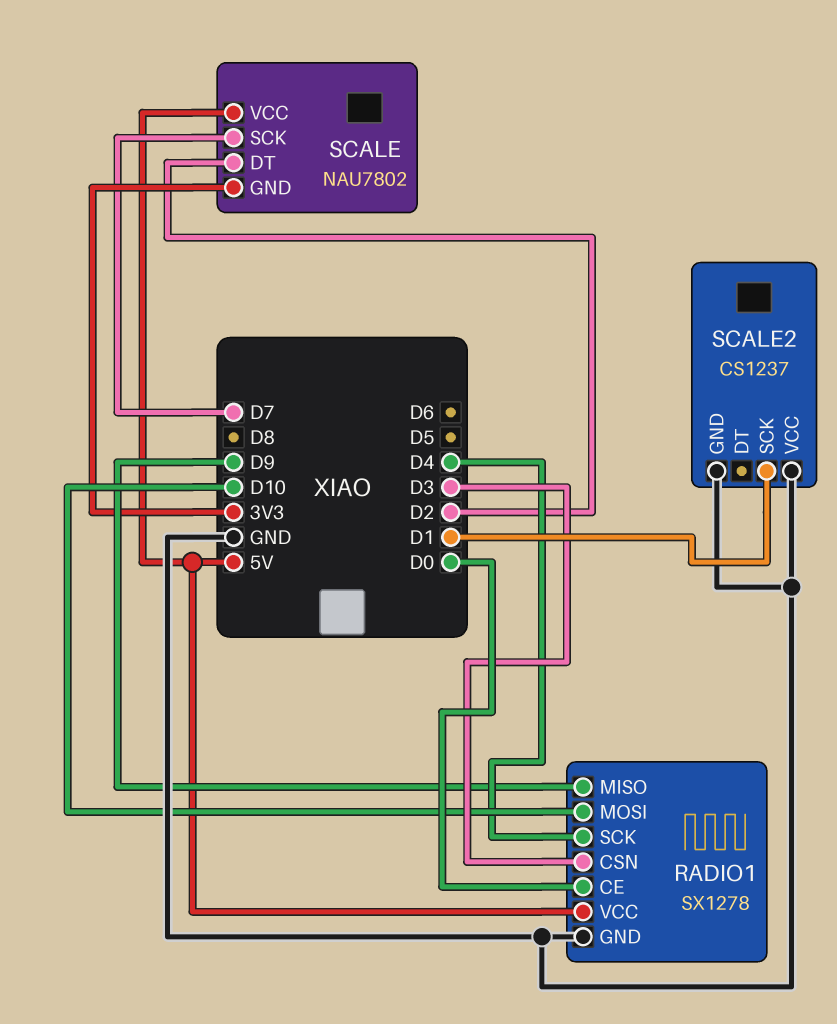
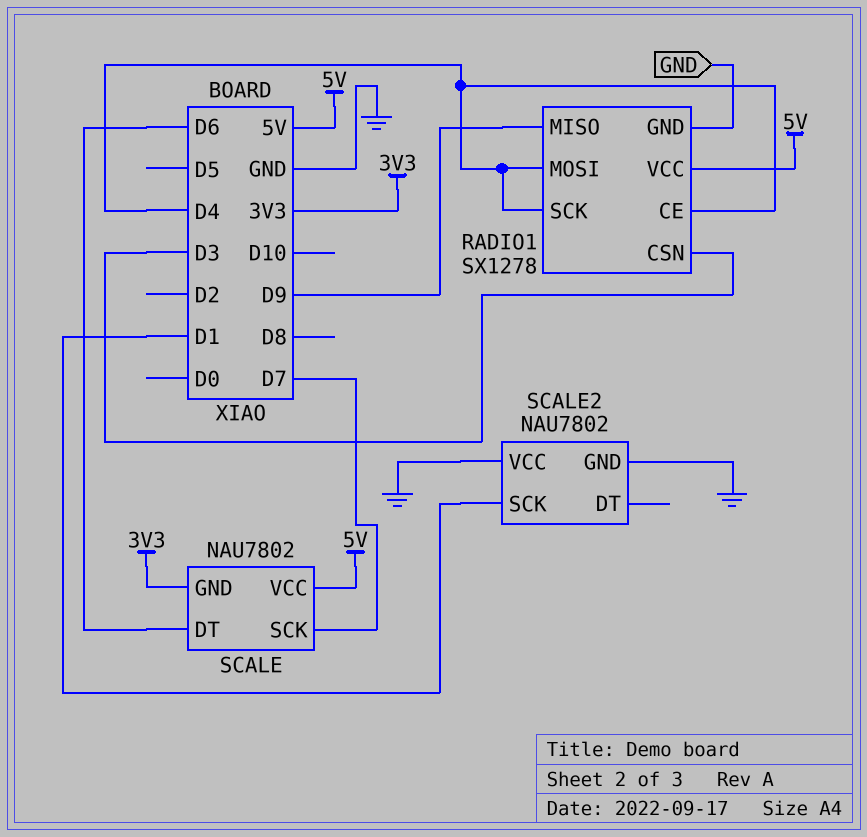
RADIO1 pin CE: D0 -> D4
RADIO1 pin MOSI: D10 -> D4
SCALE pin DT: D2 -> D6
SCALE2: CS1237 -> NAU7802

